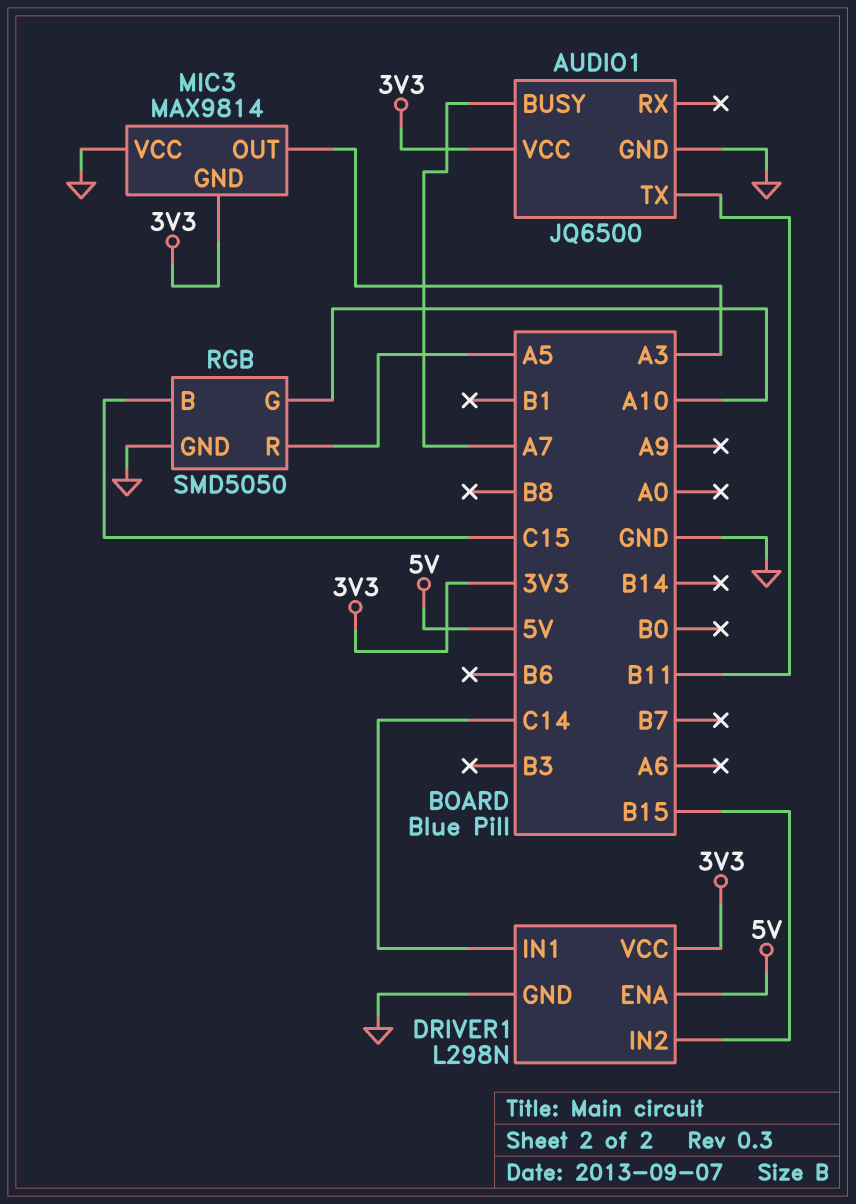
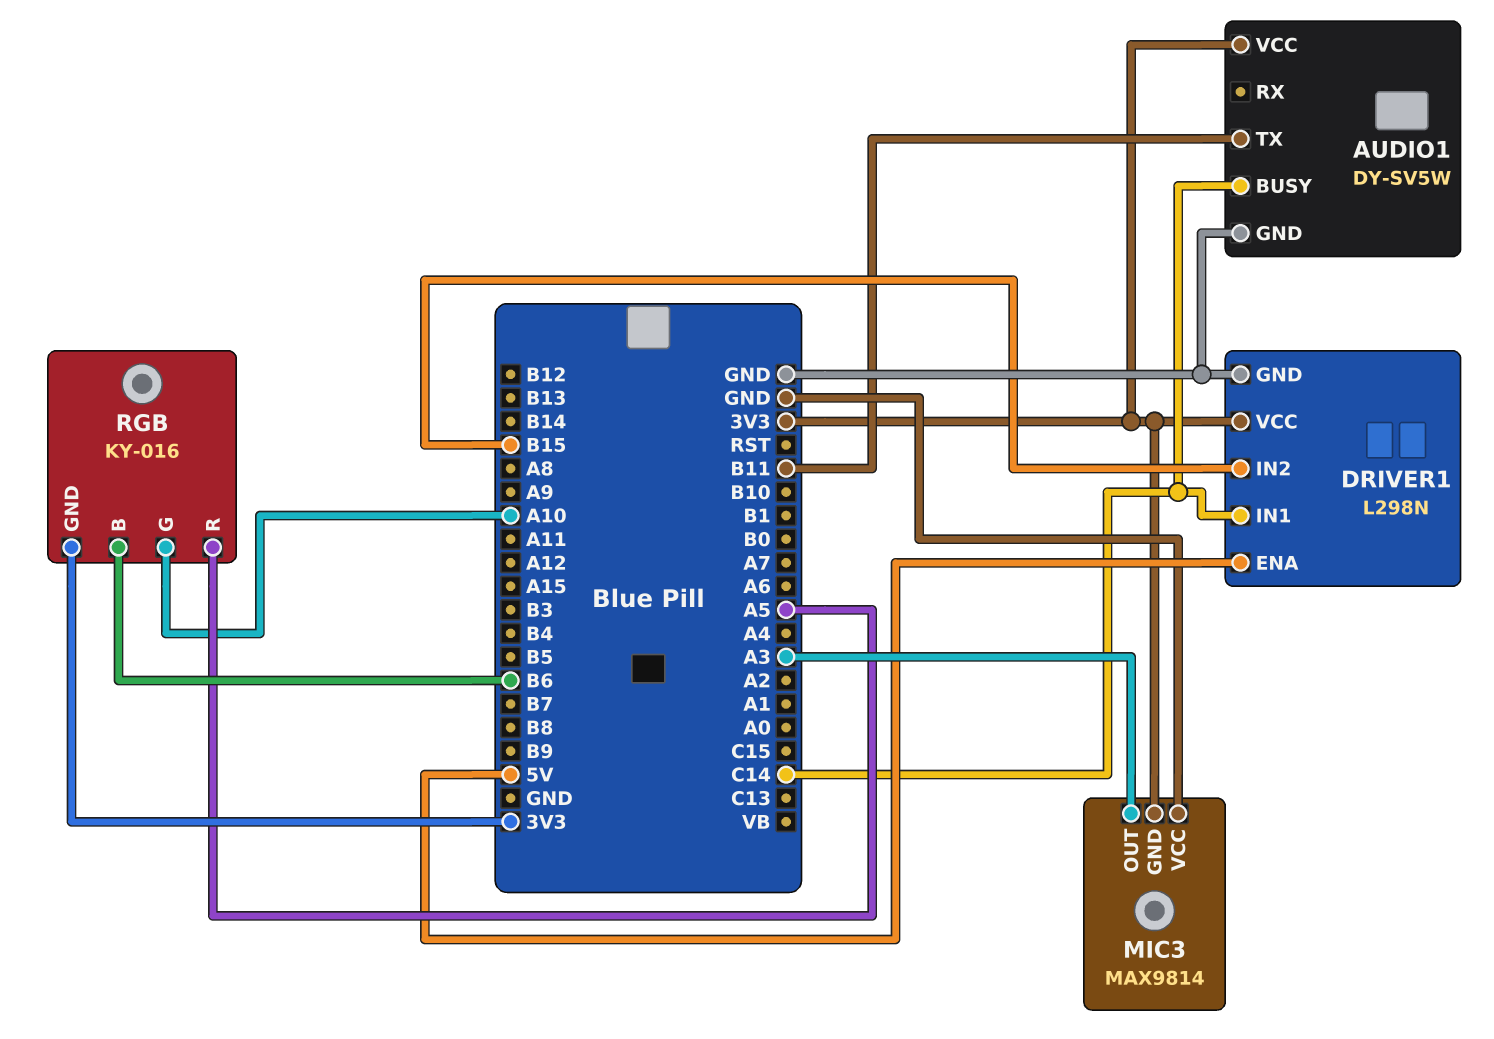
AUDIO1: JQ6500 -> DY-SV5W
AUDIO1 pin BUSY: A7 -> C14
RGB: SMD5050 -> KY-016
RGB pin B: C15 -> B6
RGB pin GND: GND -> 3V3

